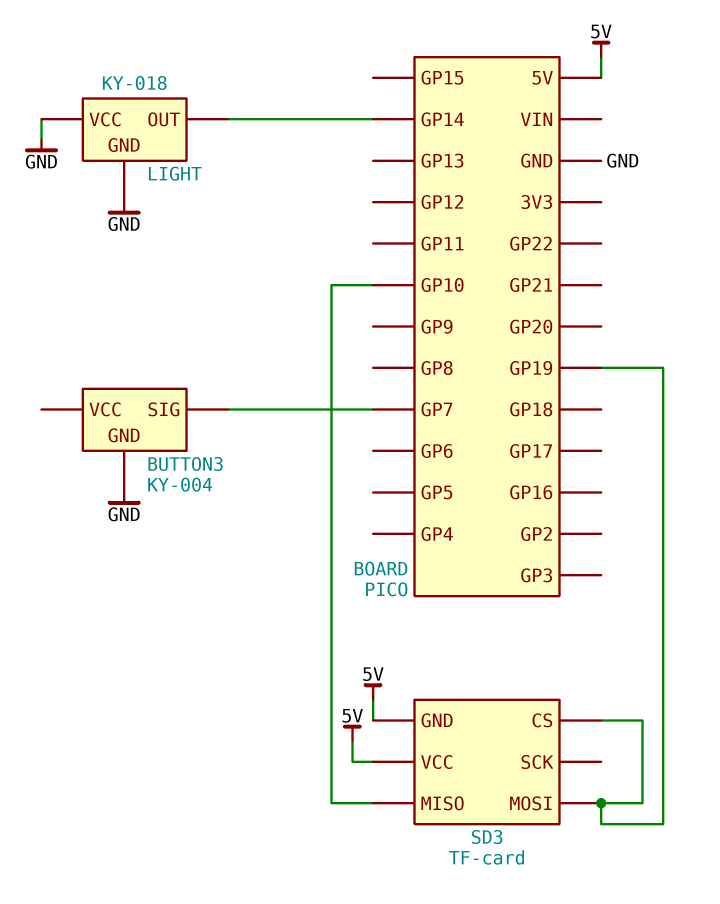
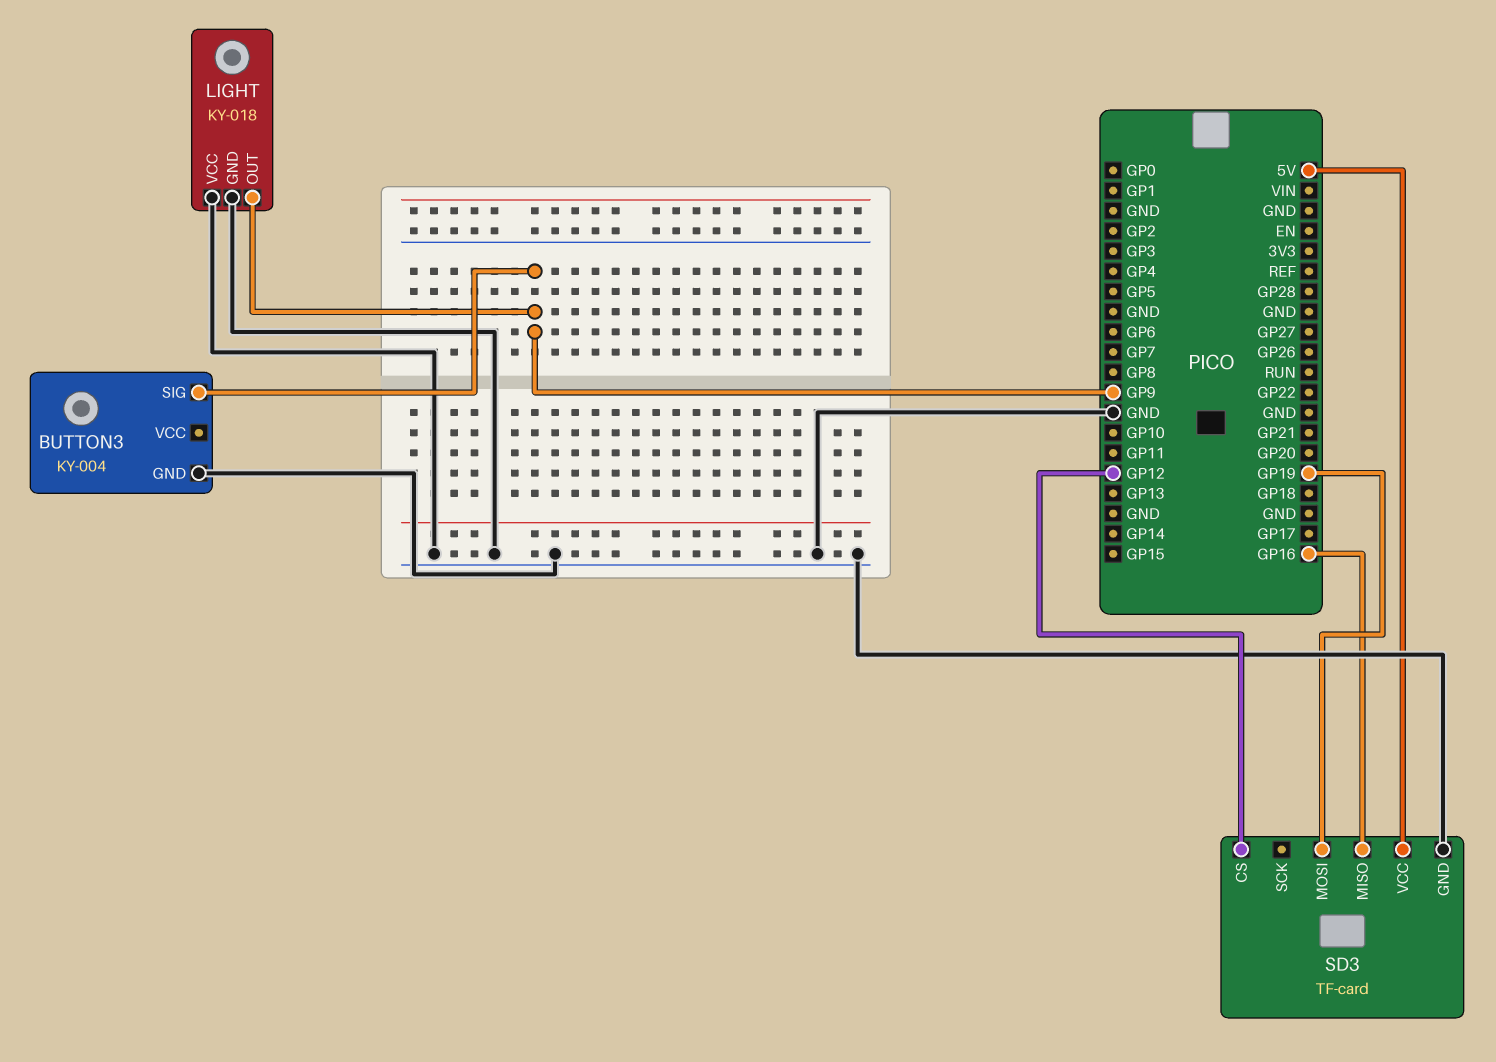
BUTTON3 pin SIG: GP7 -> GP9
LIGHT pin OUT: GP14 -> GP9
SD3 pin CS: GP19 -> GP12
SD3 pin GND: 5V -> GND
SD3 pin MISO: GP10 -> GP16

